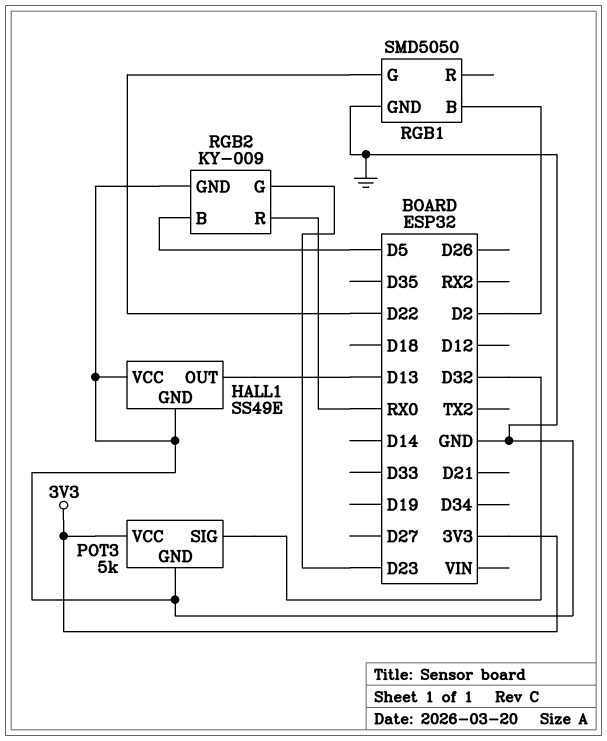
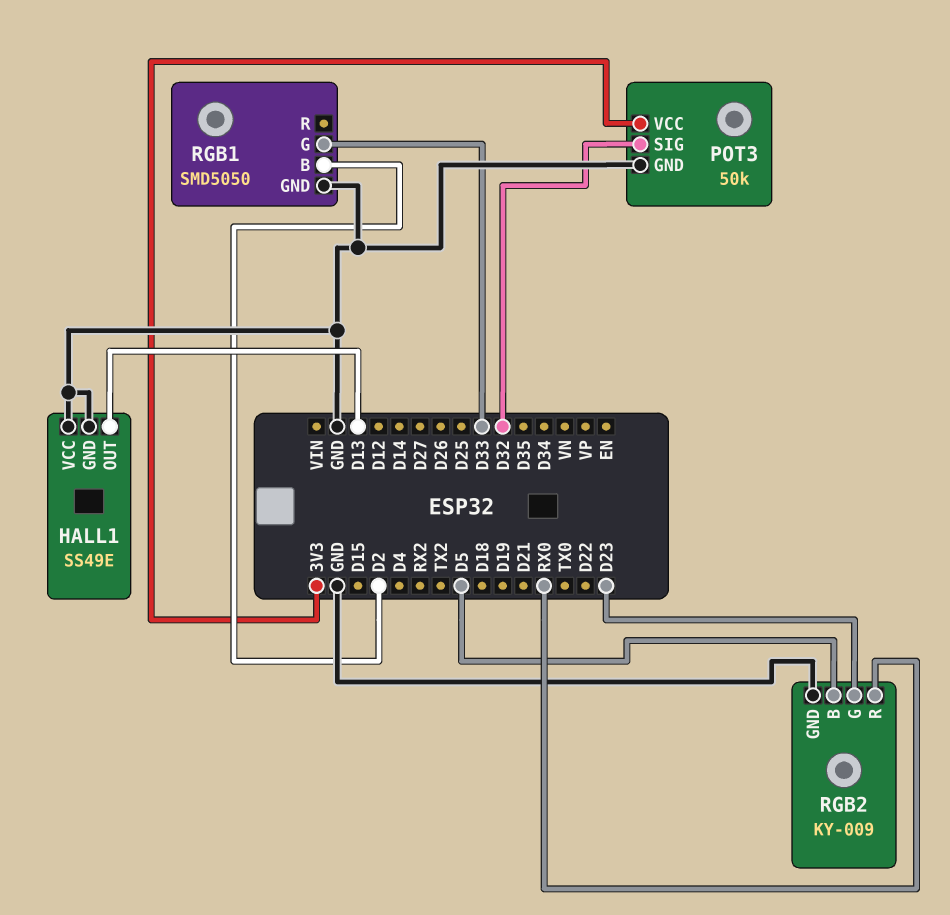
POT3: 5k -> 50k
RGB1 pin G: D22 -> D33

